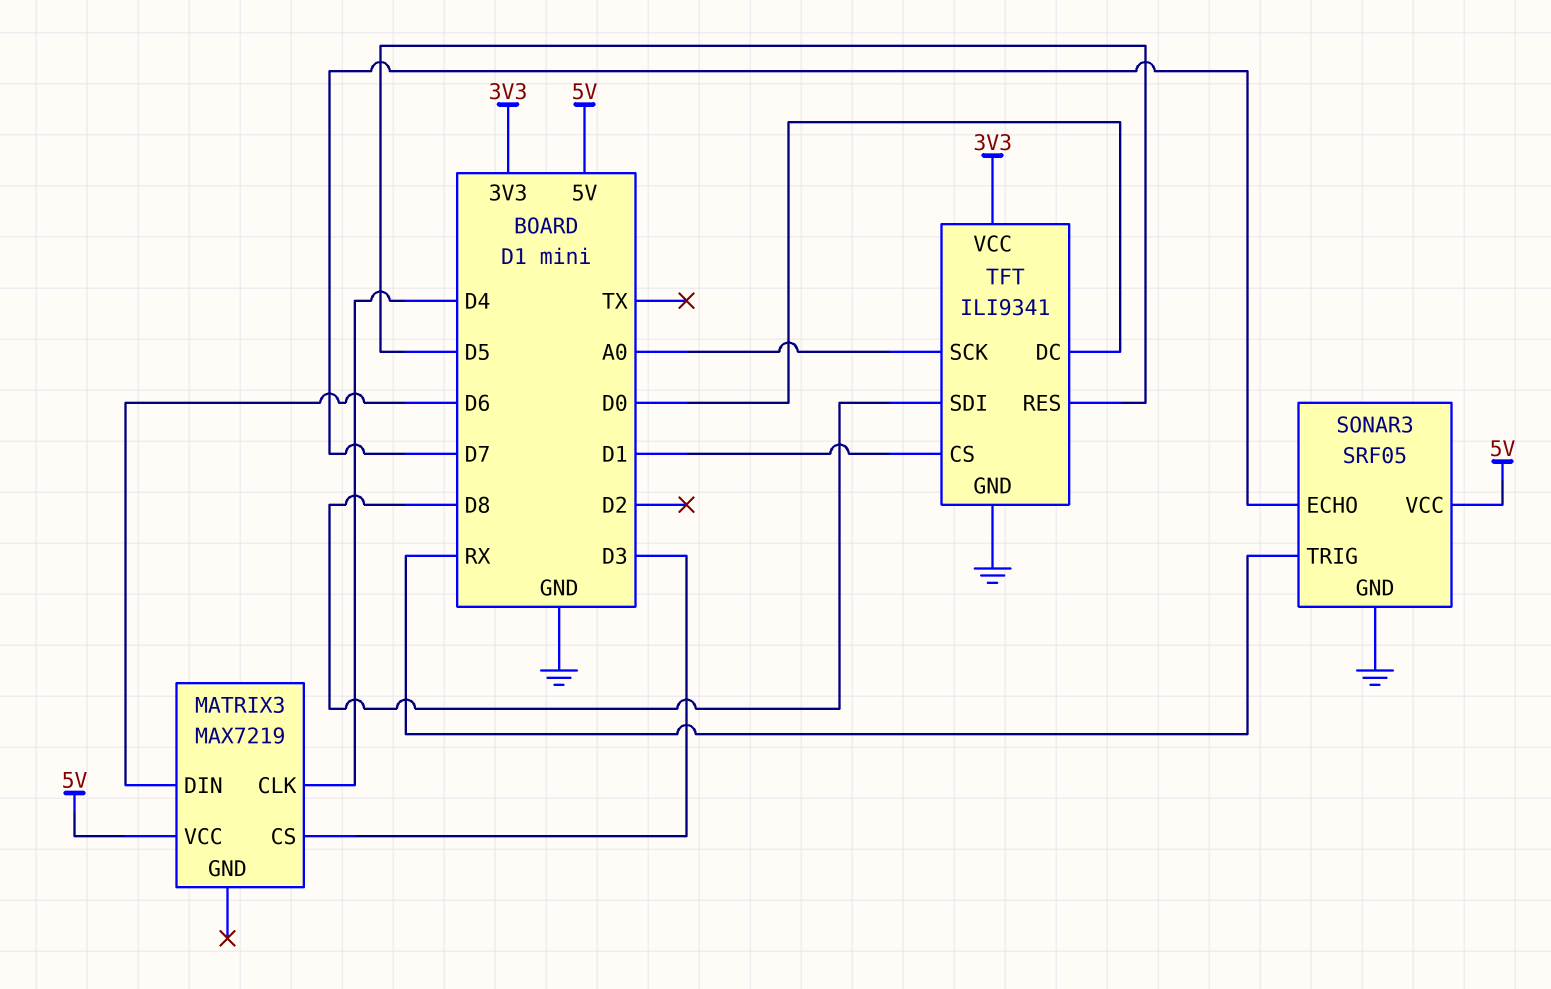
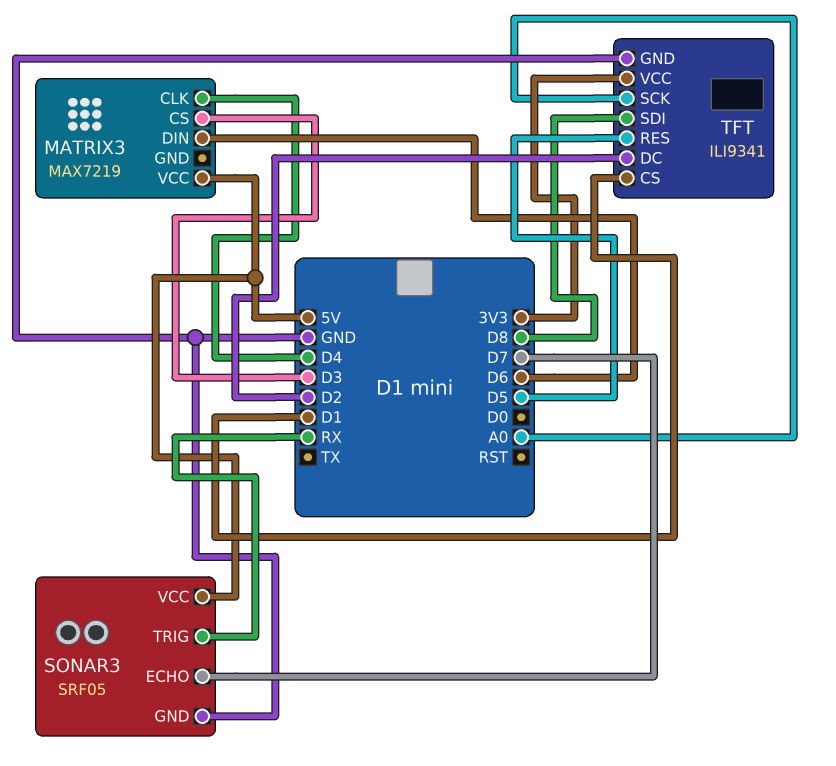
TFT pin DC: D0 -> D2

